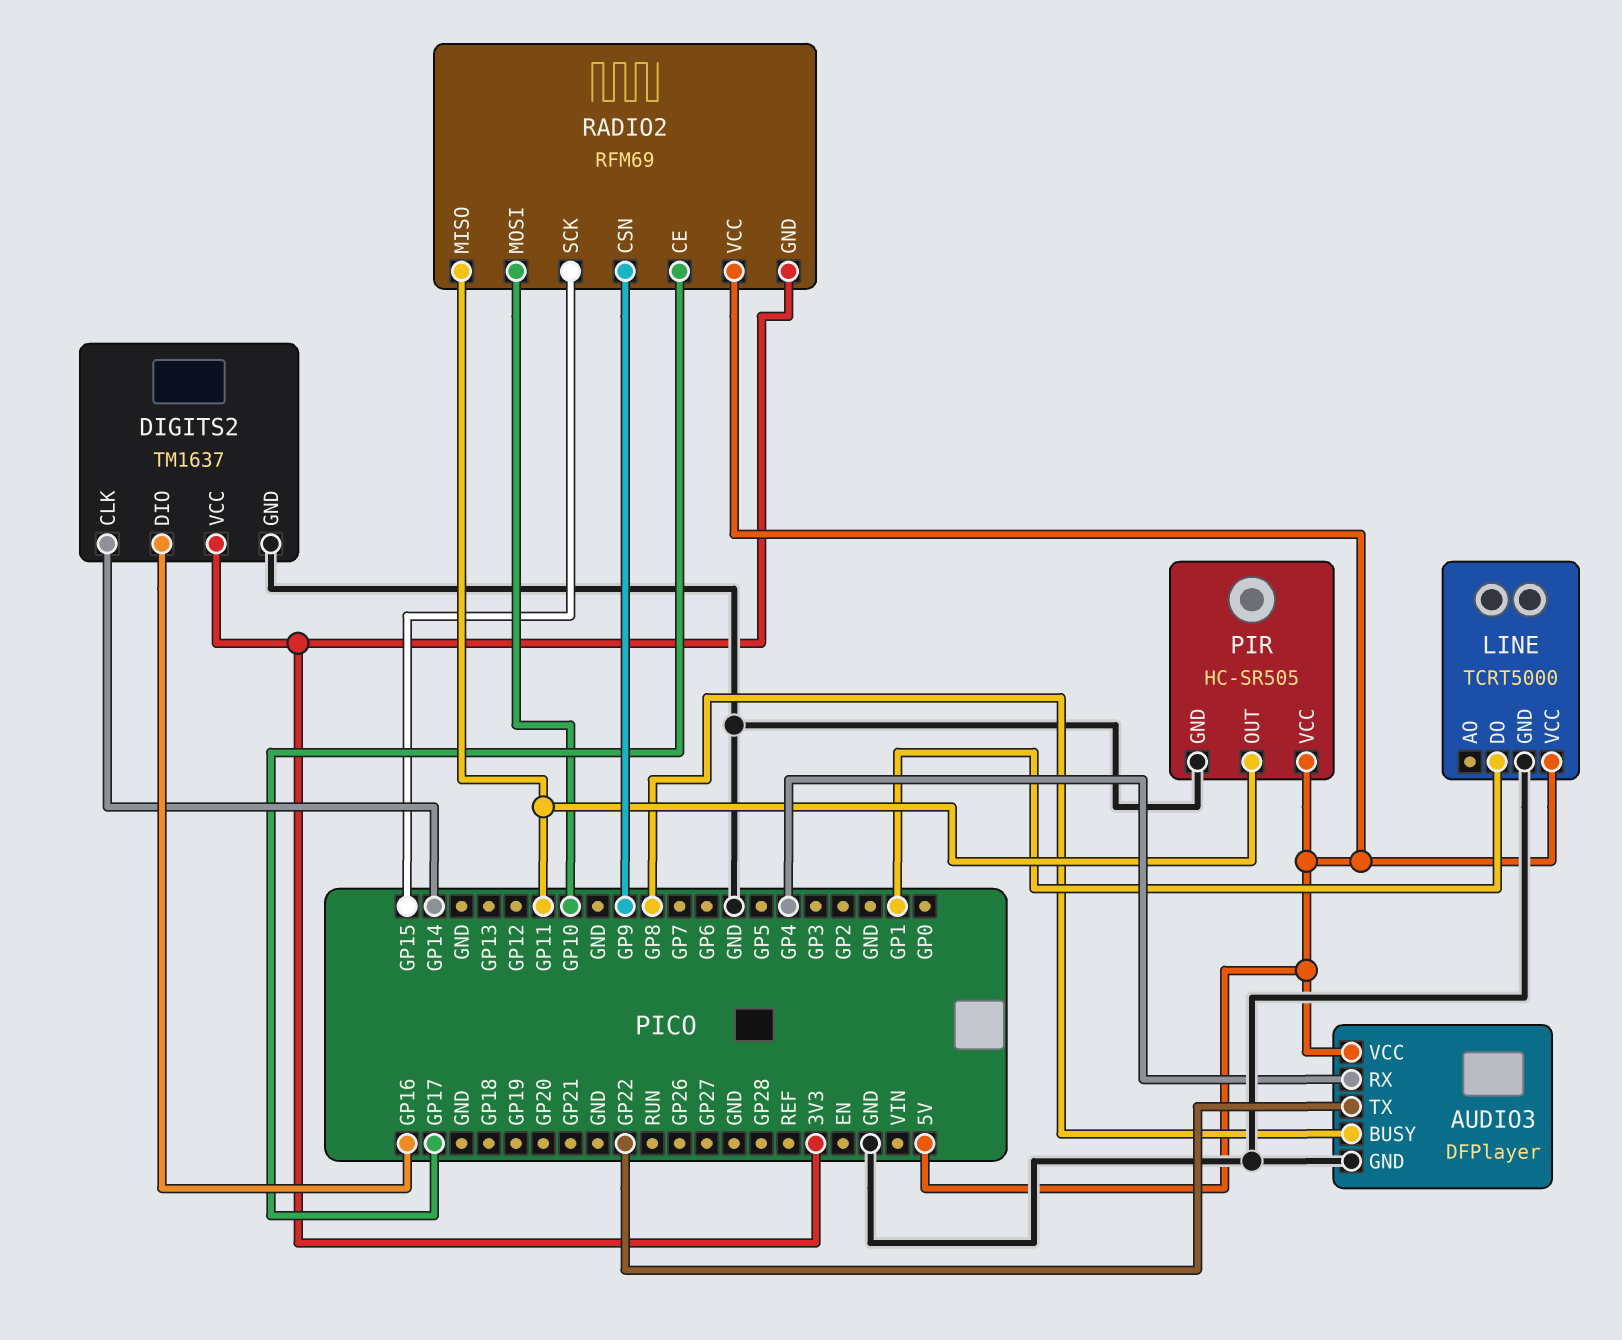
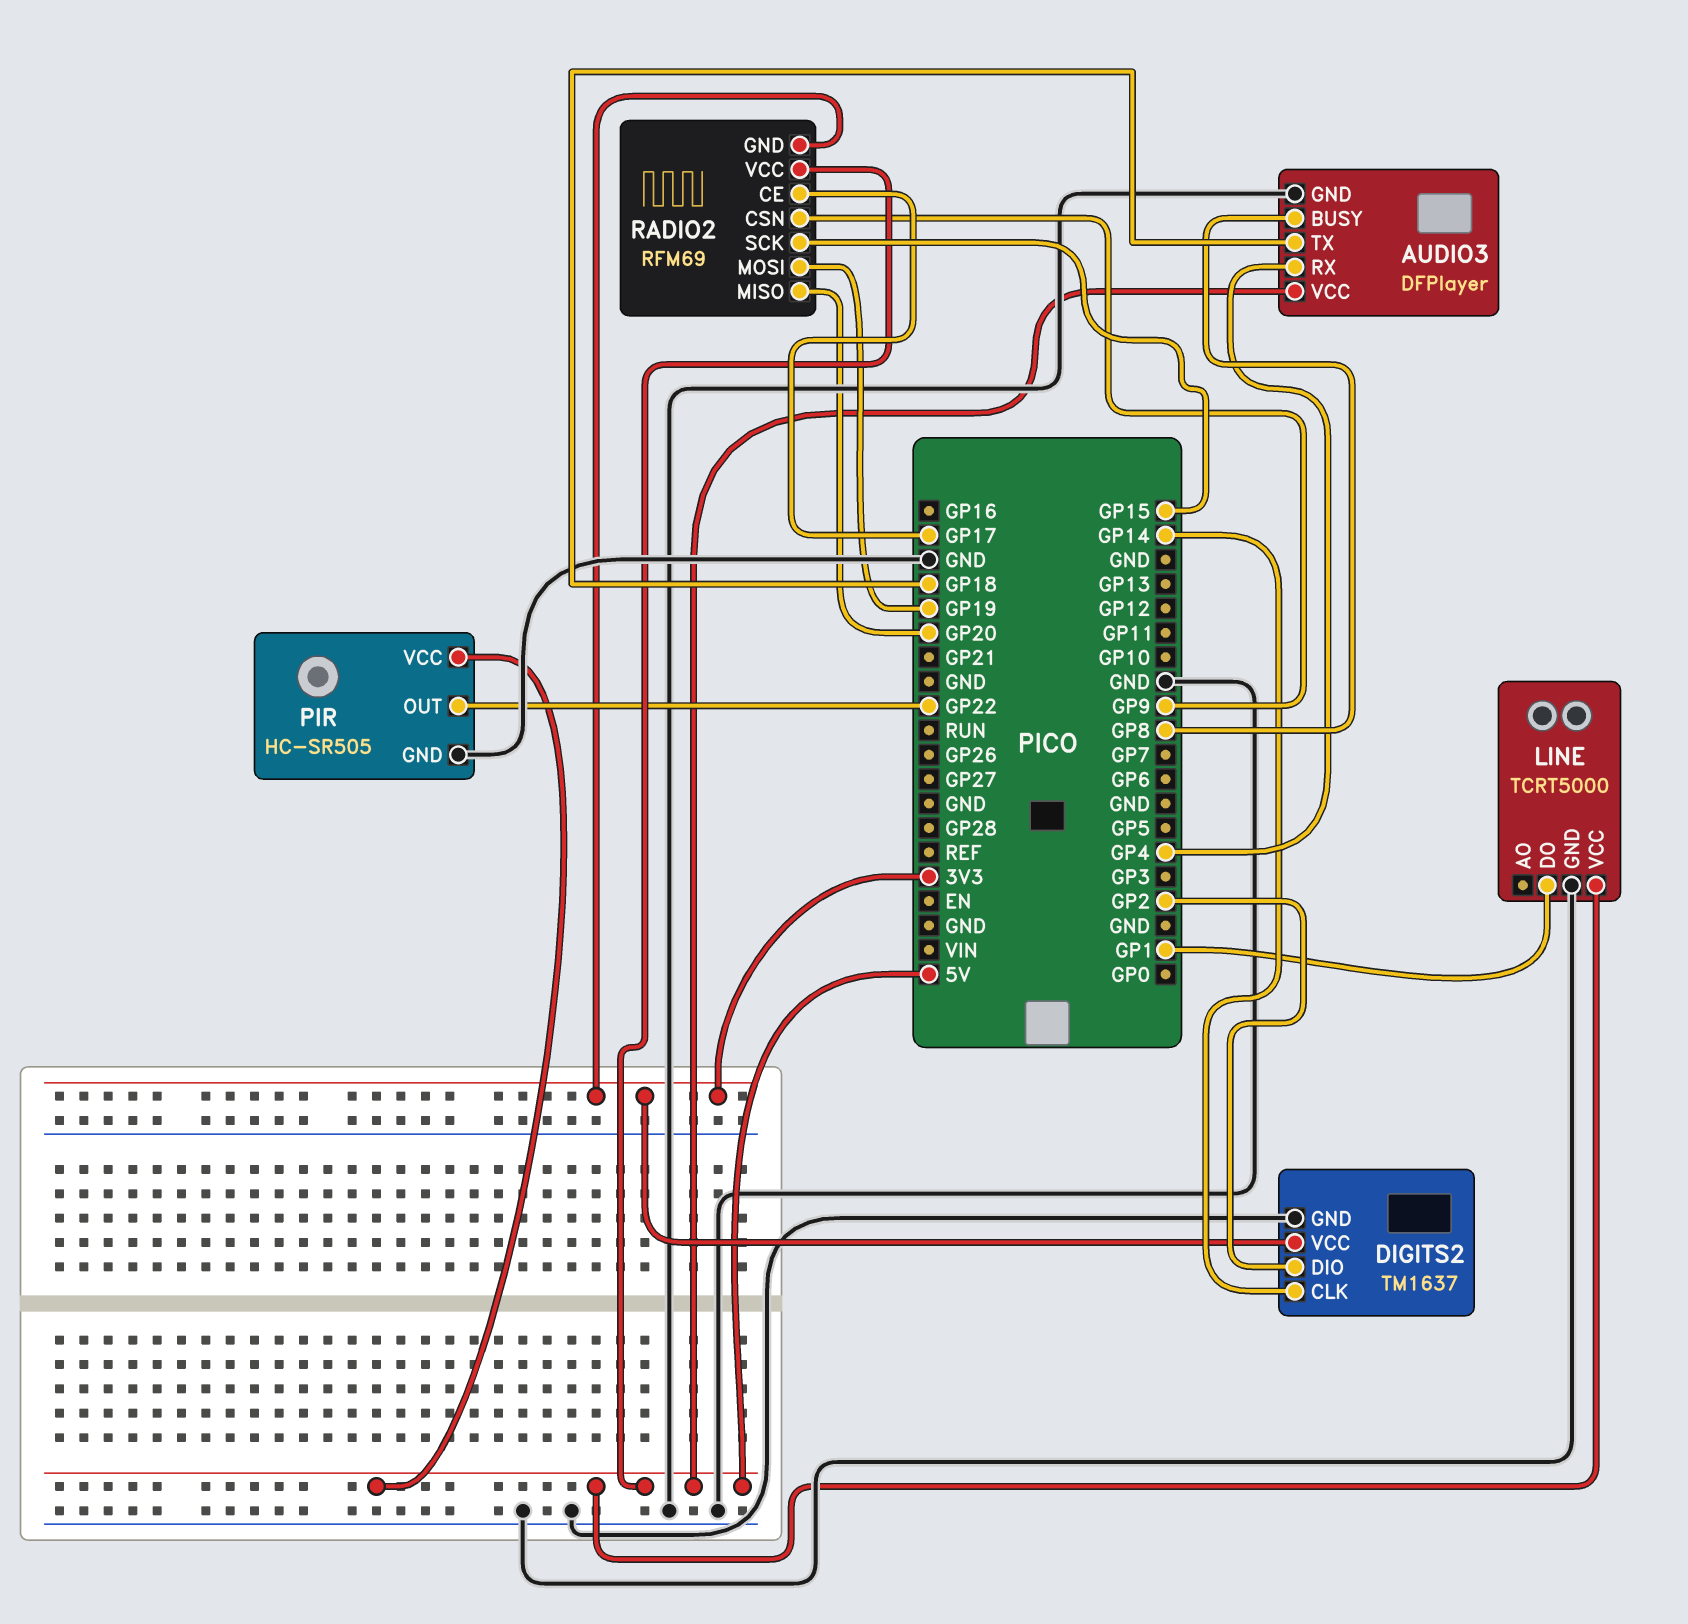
AUDIO3 pin TX: GP22 -> GP18
DIGITS2 pin DIO: GP16 -> GP2
PIR pin OUT: GP11 -> GP22
RADIO2 pin MISO: GP11 -> GP20
RADIO2 pin MOSI: GP10 -> GP19

